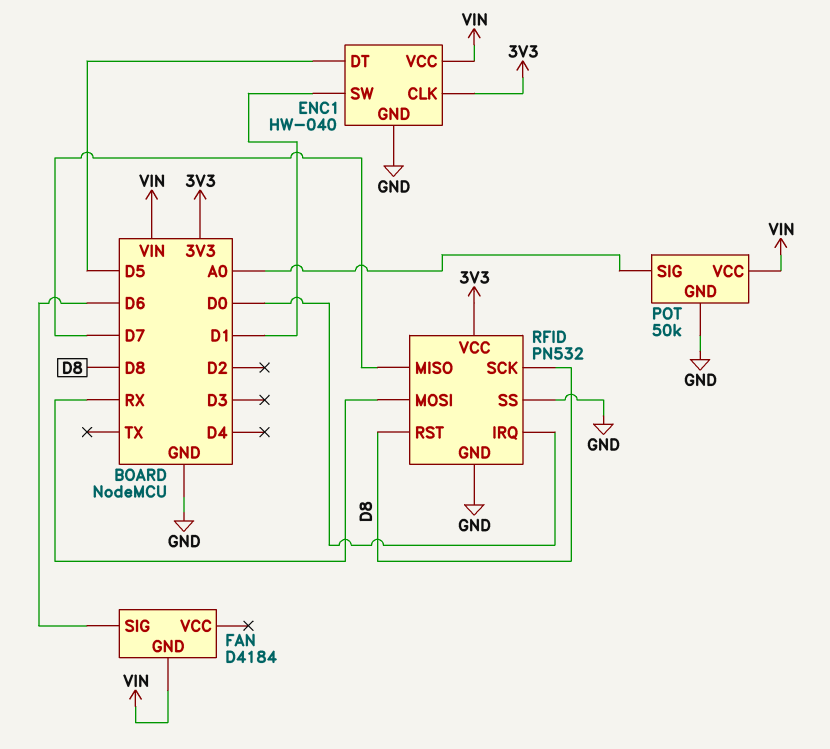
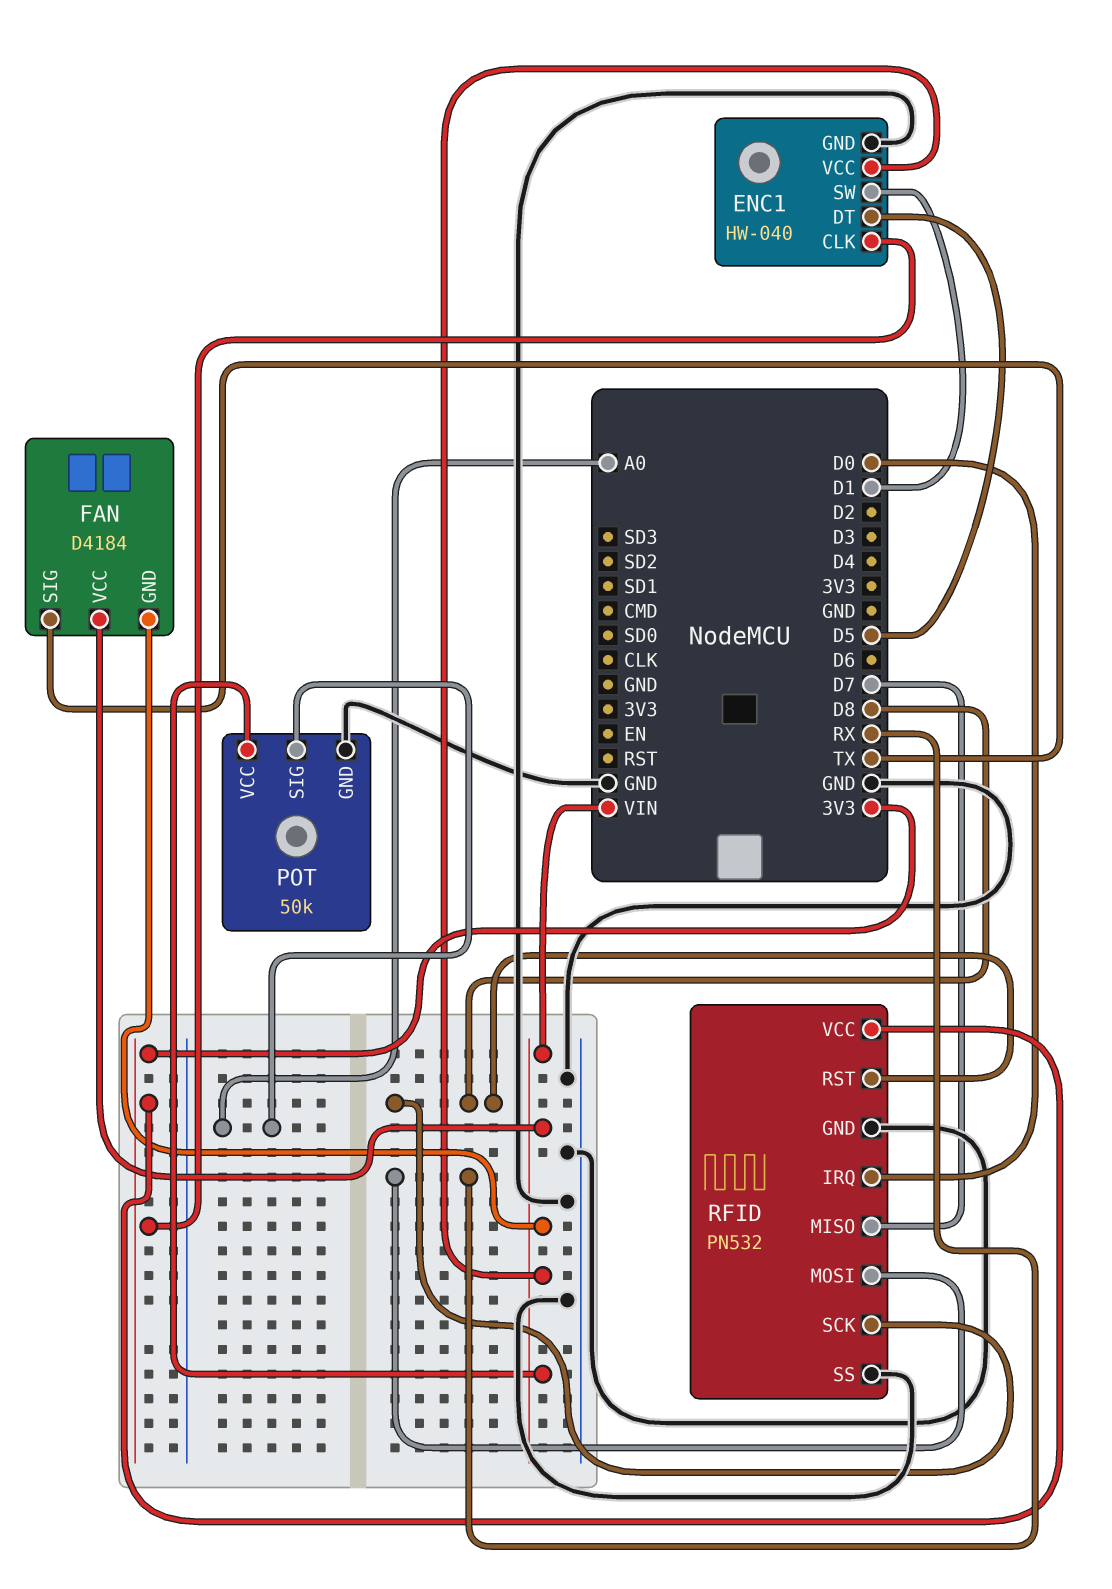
FAN pin SIG: D6 -> TX
FAN pin VCC: none -> VIN

